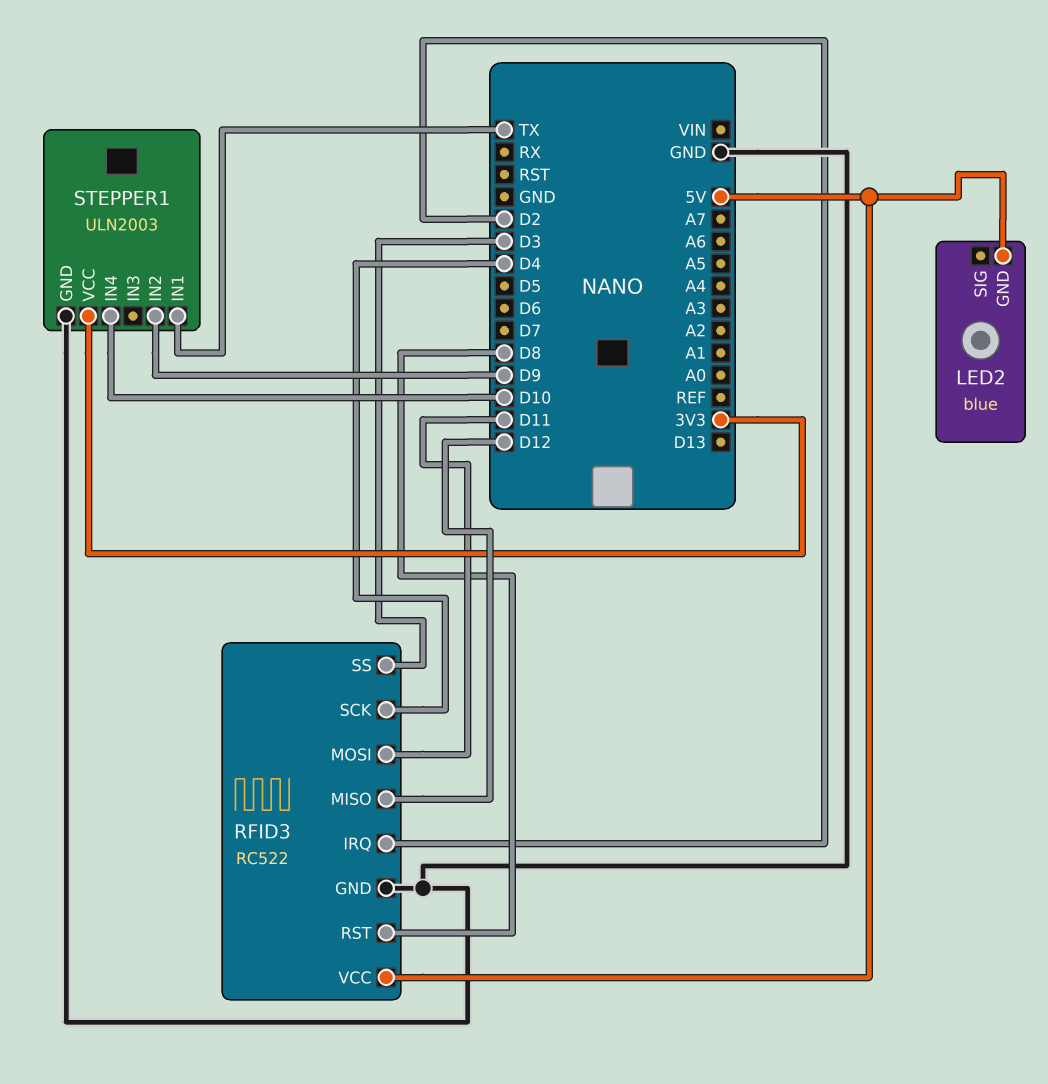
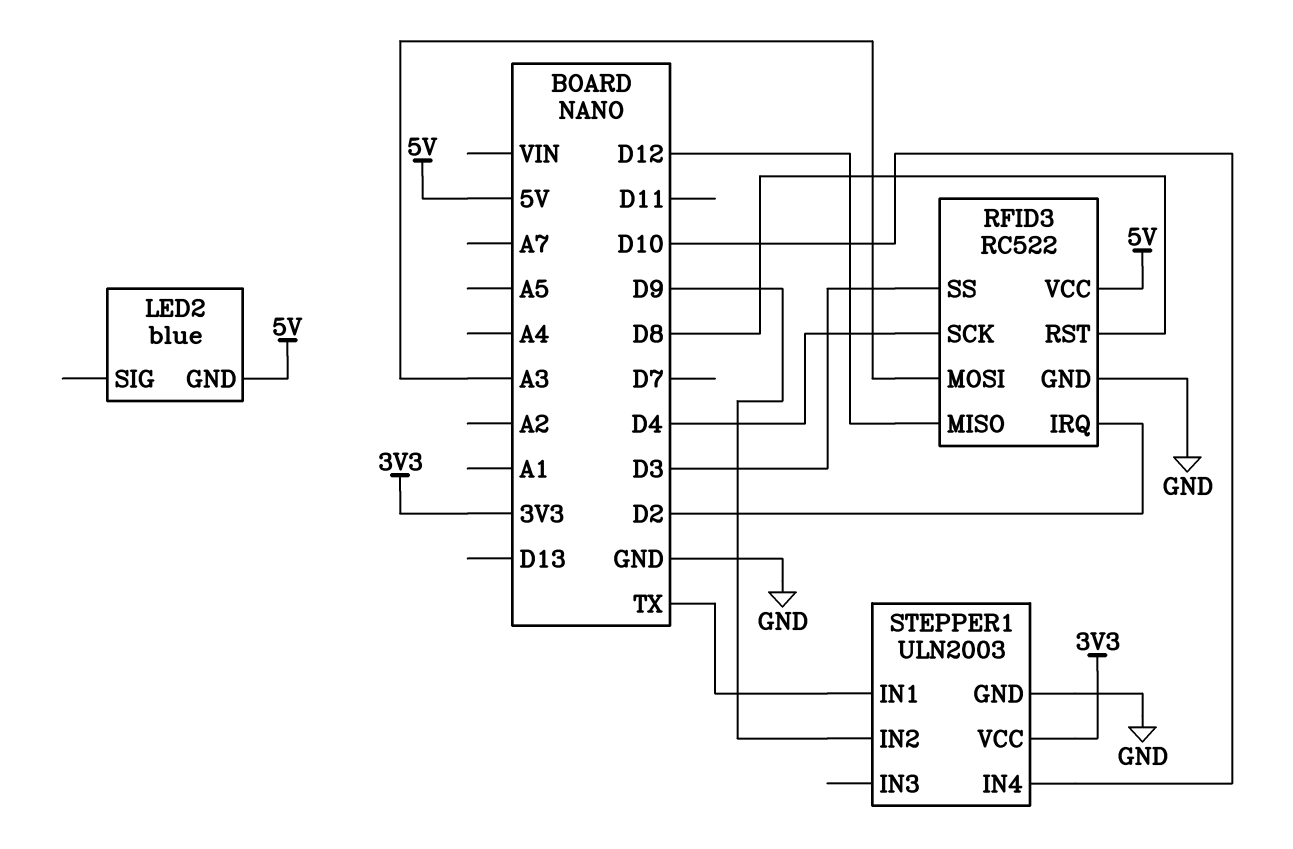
RFID3 pin MOSI: D11 -> A3

